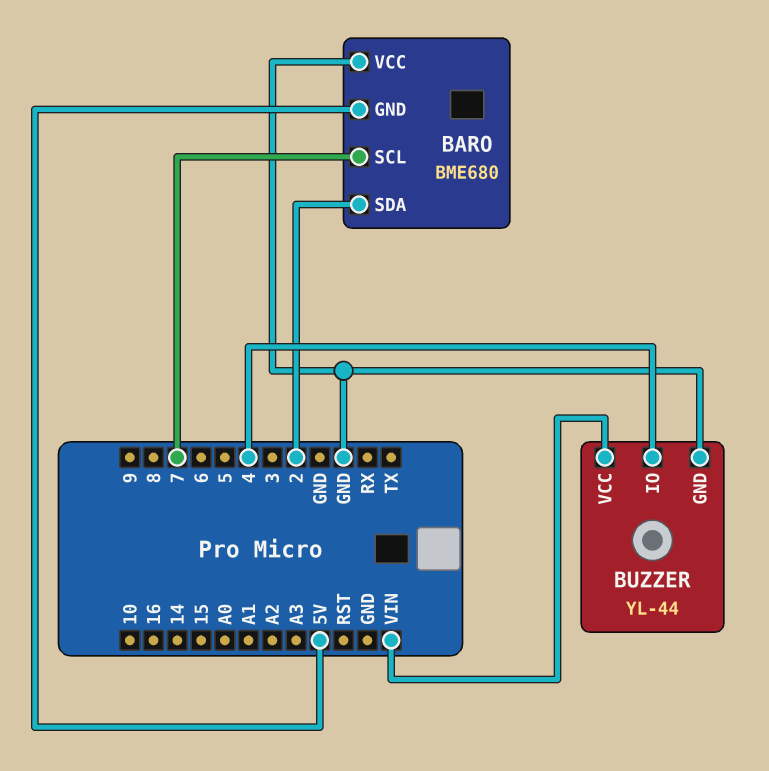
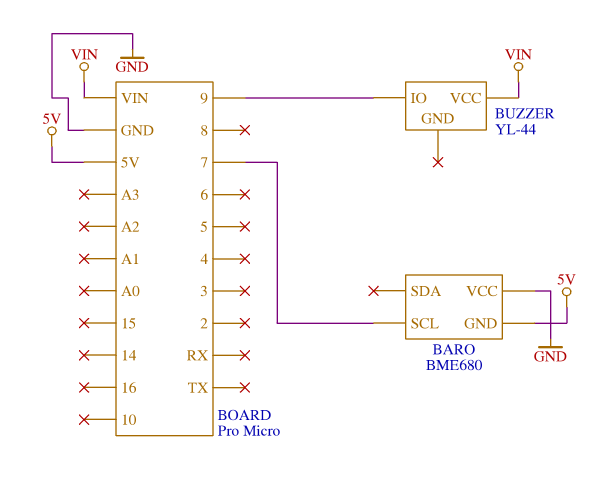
BARO pin SDA: 2 -> none
BUZZER pin GND: GND -> none
BUZZER pin IO: 4 -> 9

